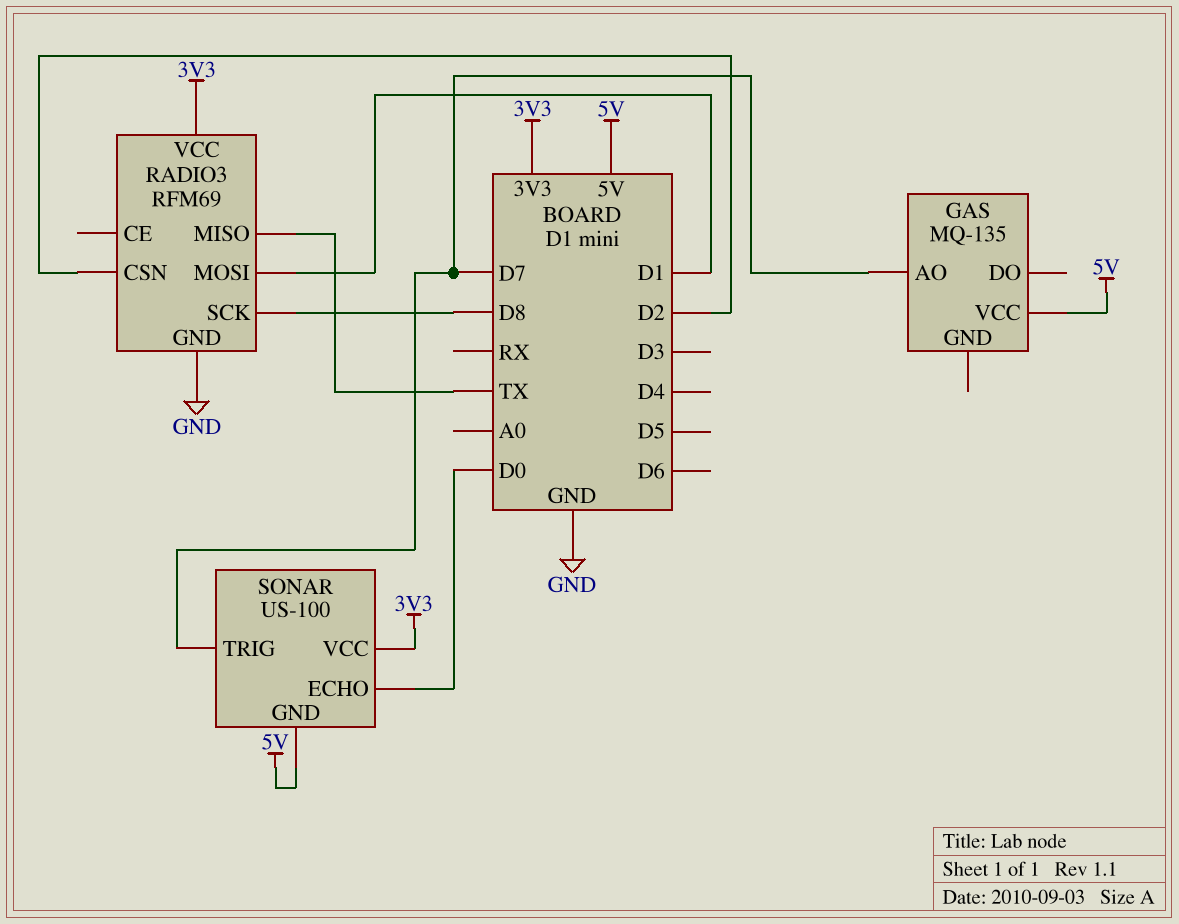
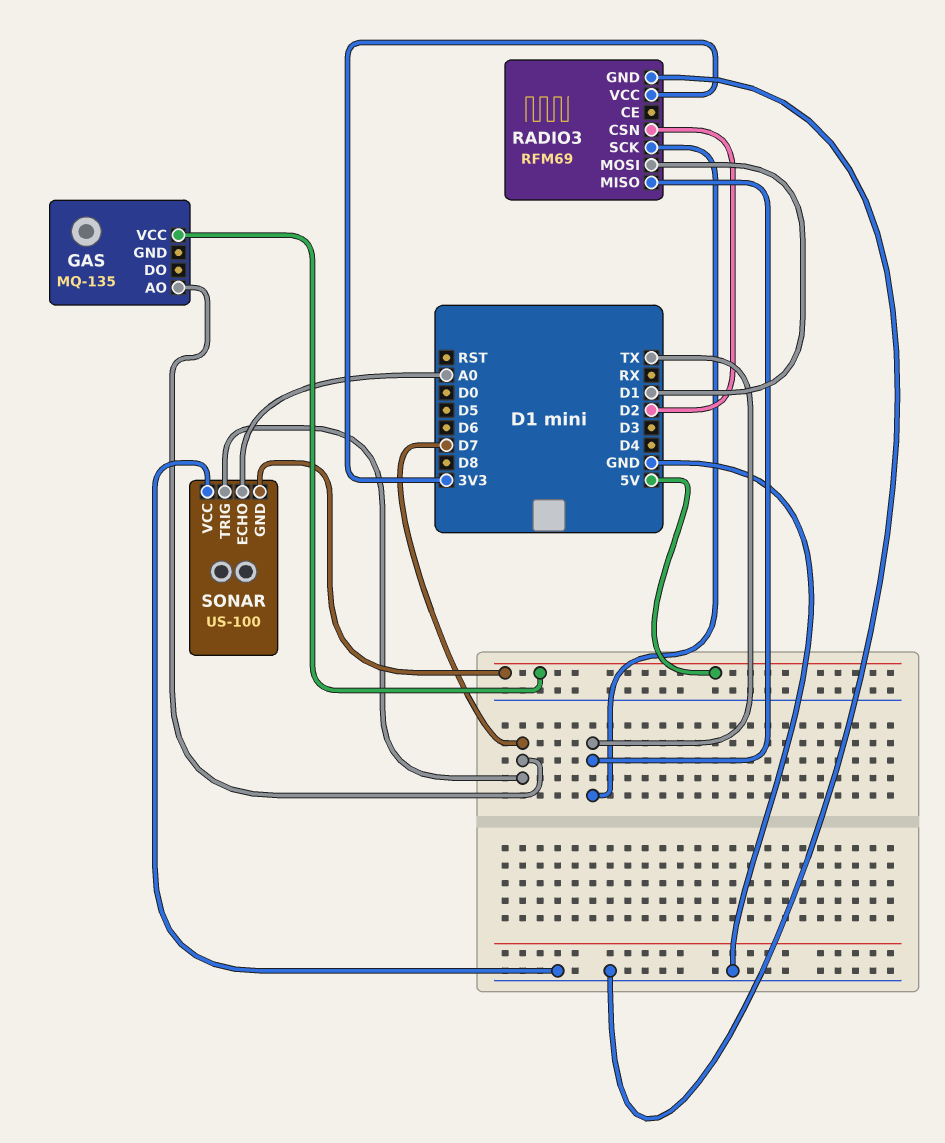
RADIO3 pin SCK: D8 -> TX
SONAR pin ECHO: D0 -> A0
SONAR pin VCC: 3V3 -> GND

